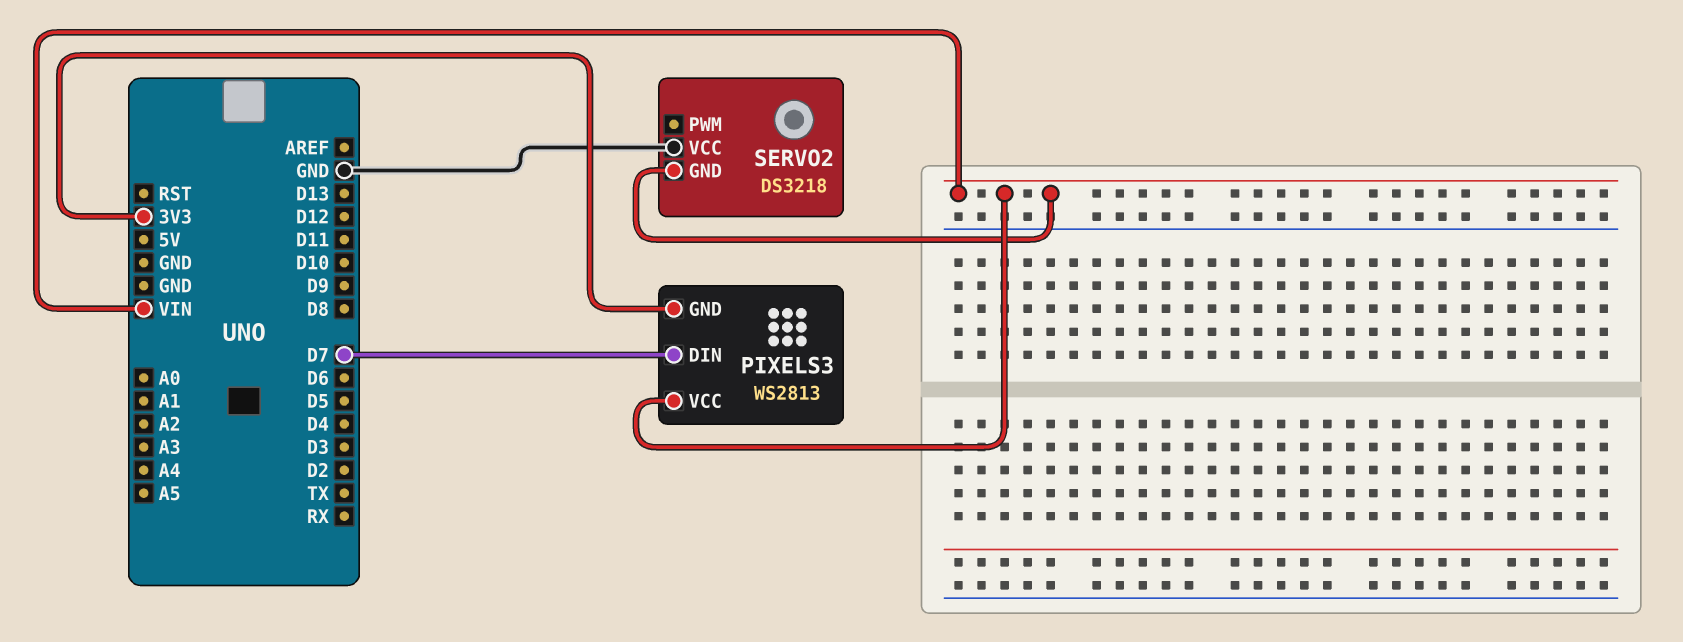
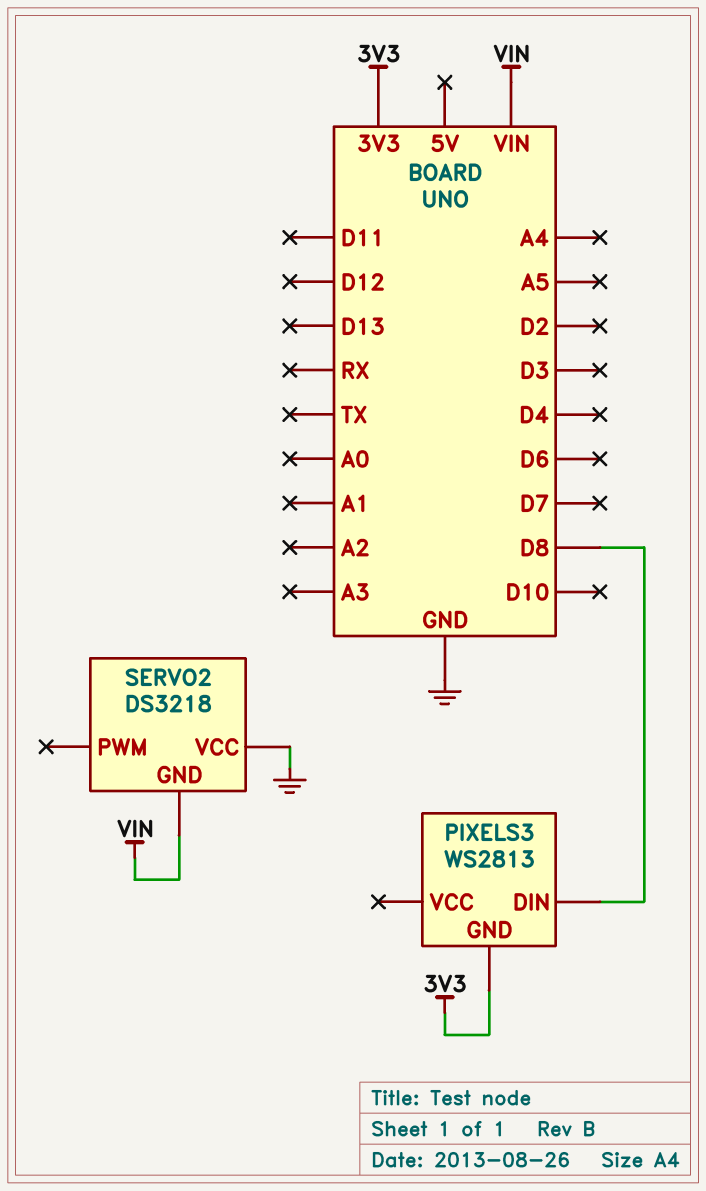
PIXELS3 pin DIN: D7 -> D8
PIXELS3 pin VCC: VIN -> none

